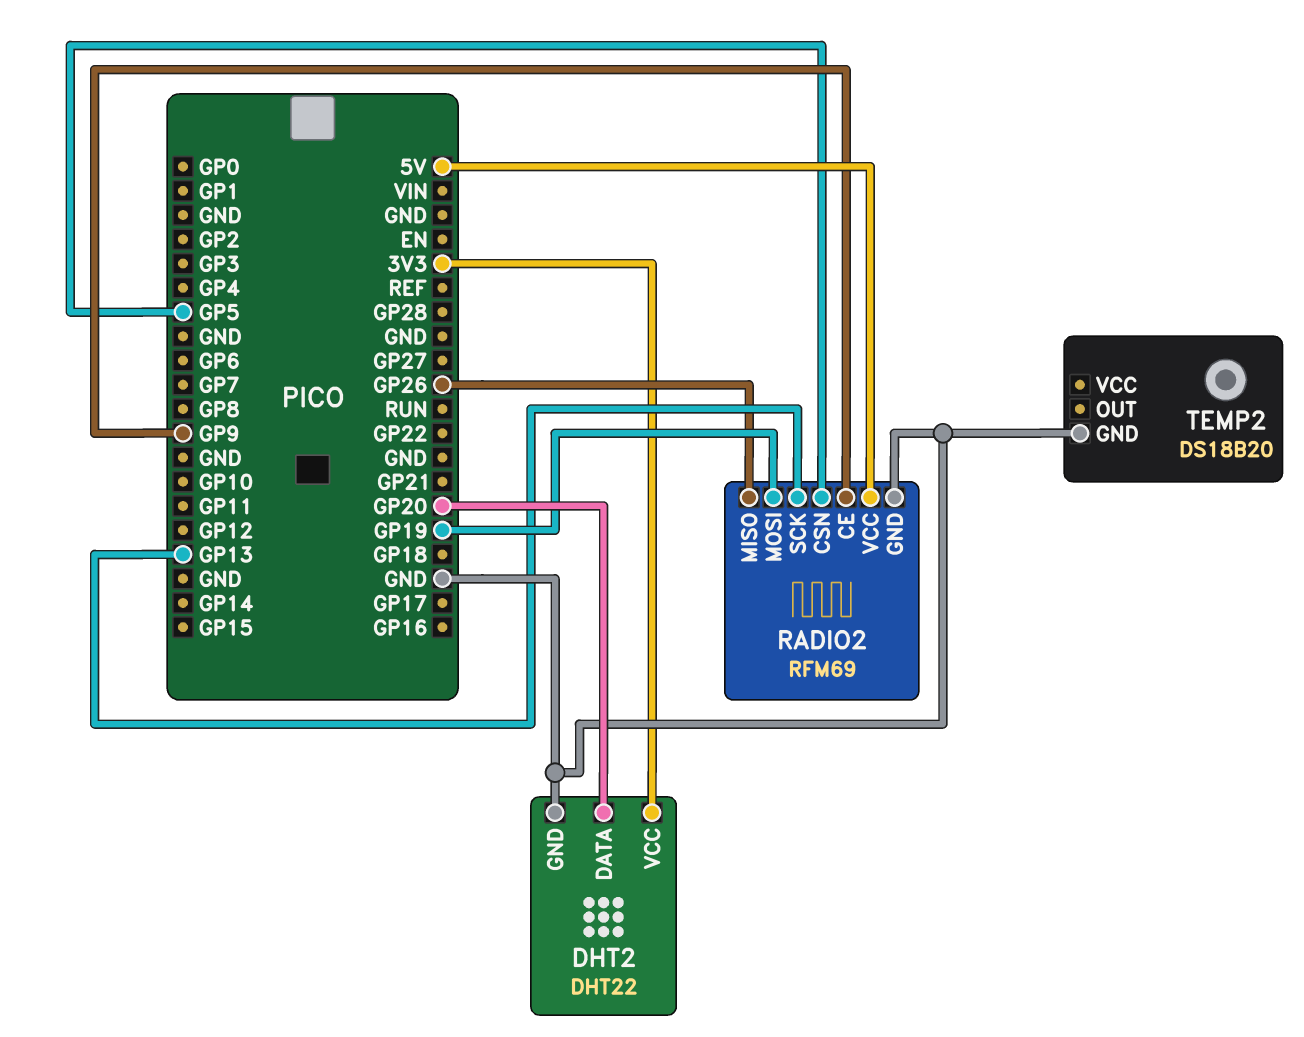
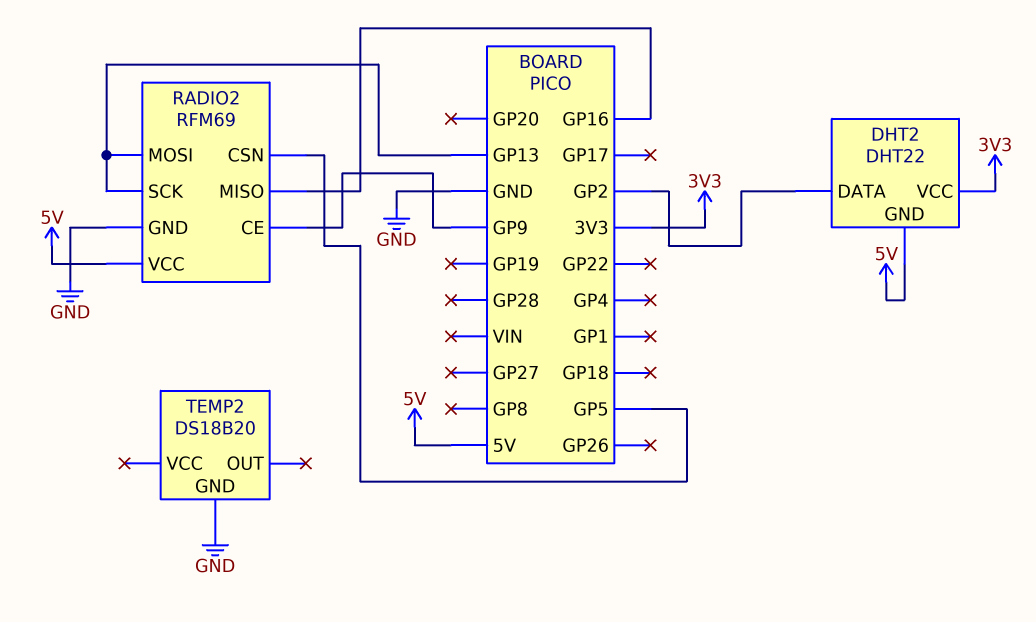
DHT2 pin DATA: GP20 -> GP2
DHT2 pin GND: GND -> 5V
RADIO2 pin MISO: GP26 -> GP16
RADIO2 pin MOSI: GP19 -> GP13

